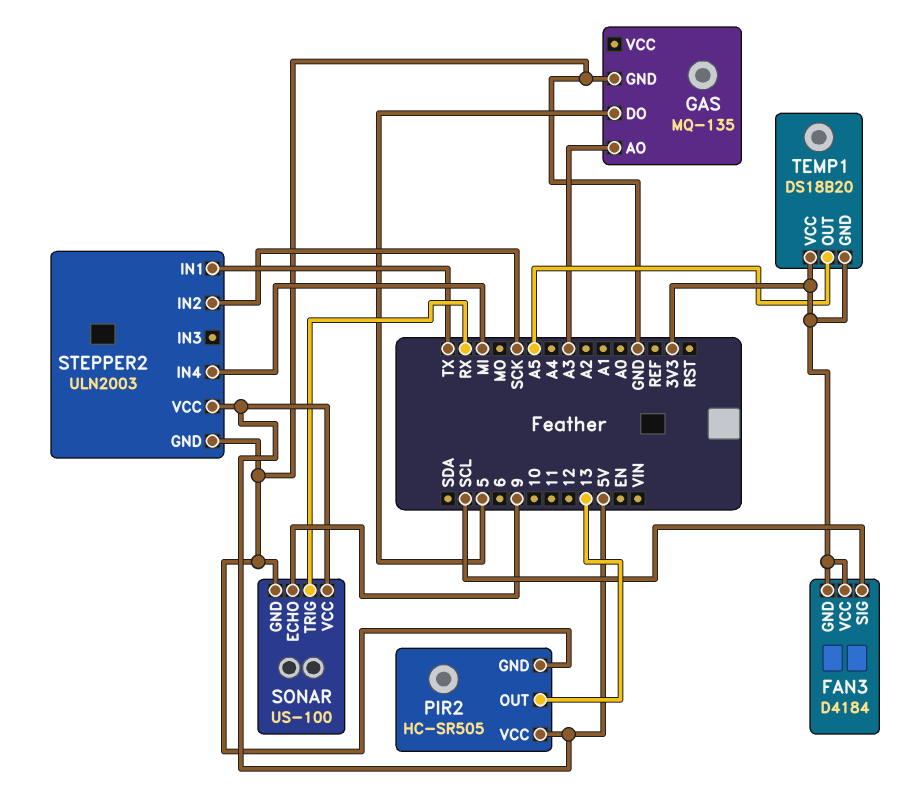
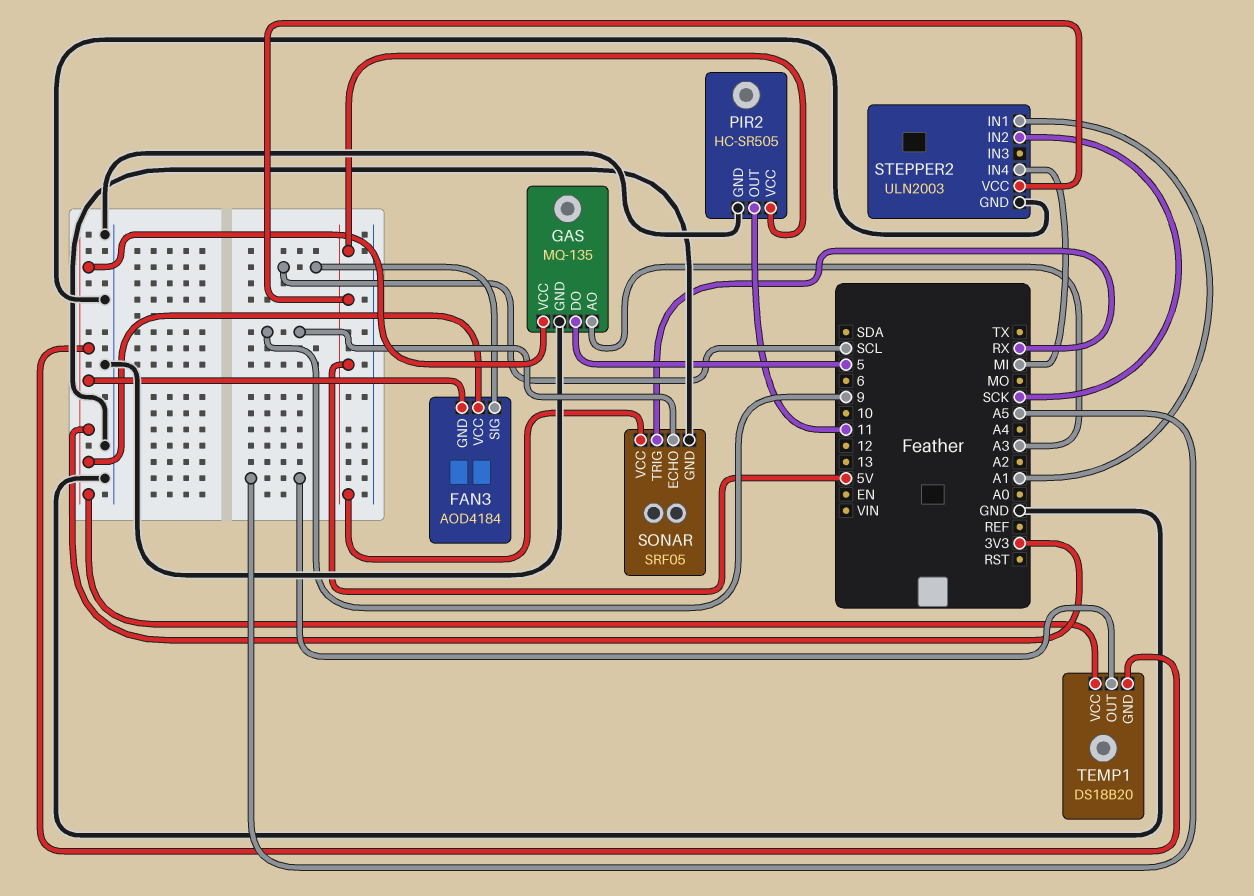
FAN3: D4184 -> AOD4184
GAS pin VCC: none -> 3V3
PIR2 pin OUT: 13 -> 11
SONAR: US-100 -> SRF05
STEPPER2 pin IN1: TX -> A1

